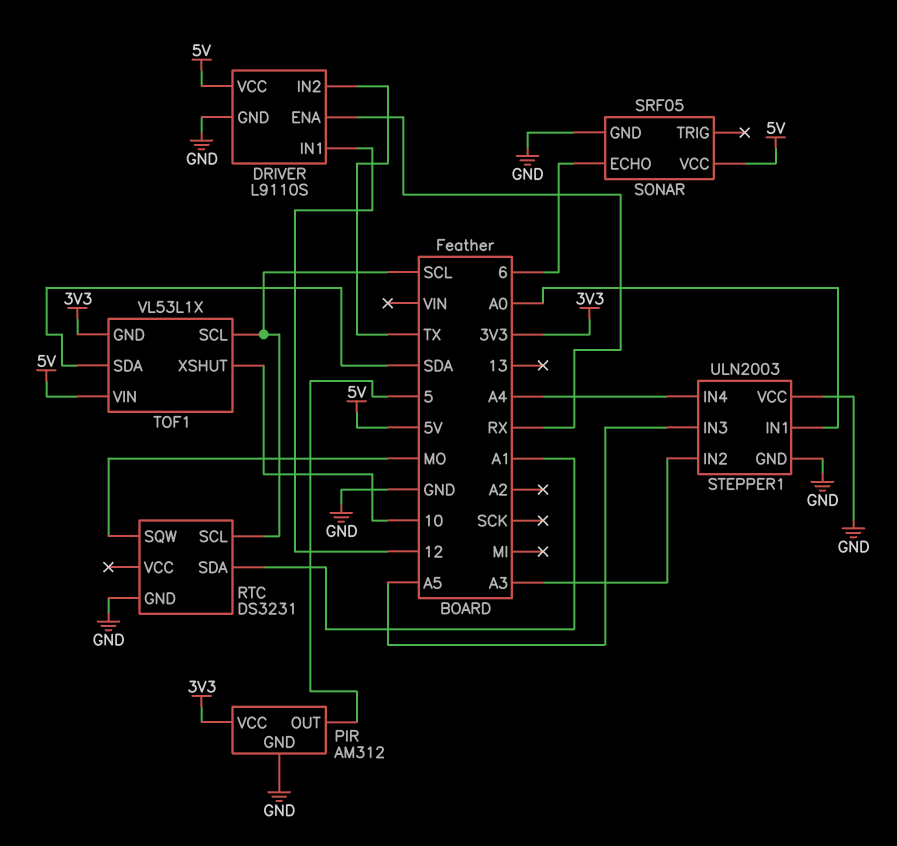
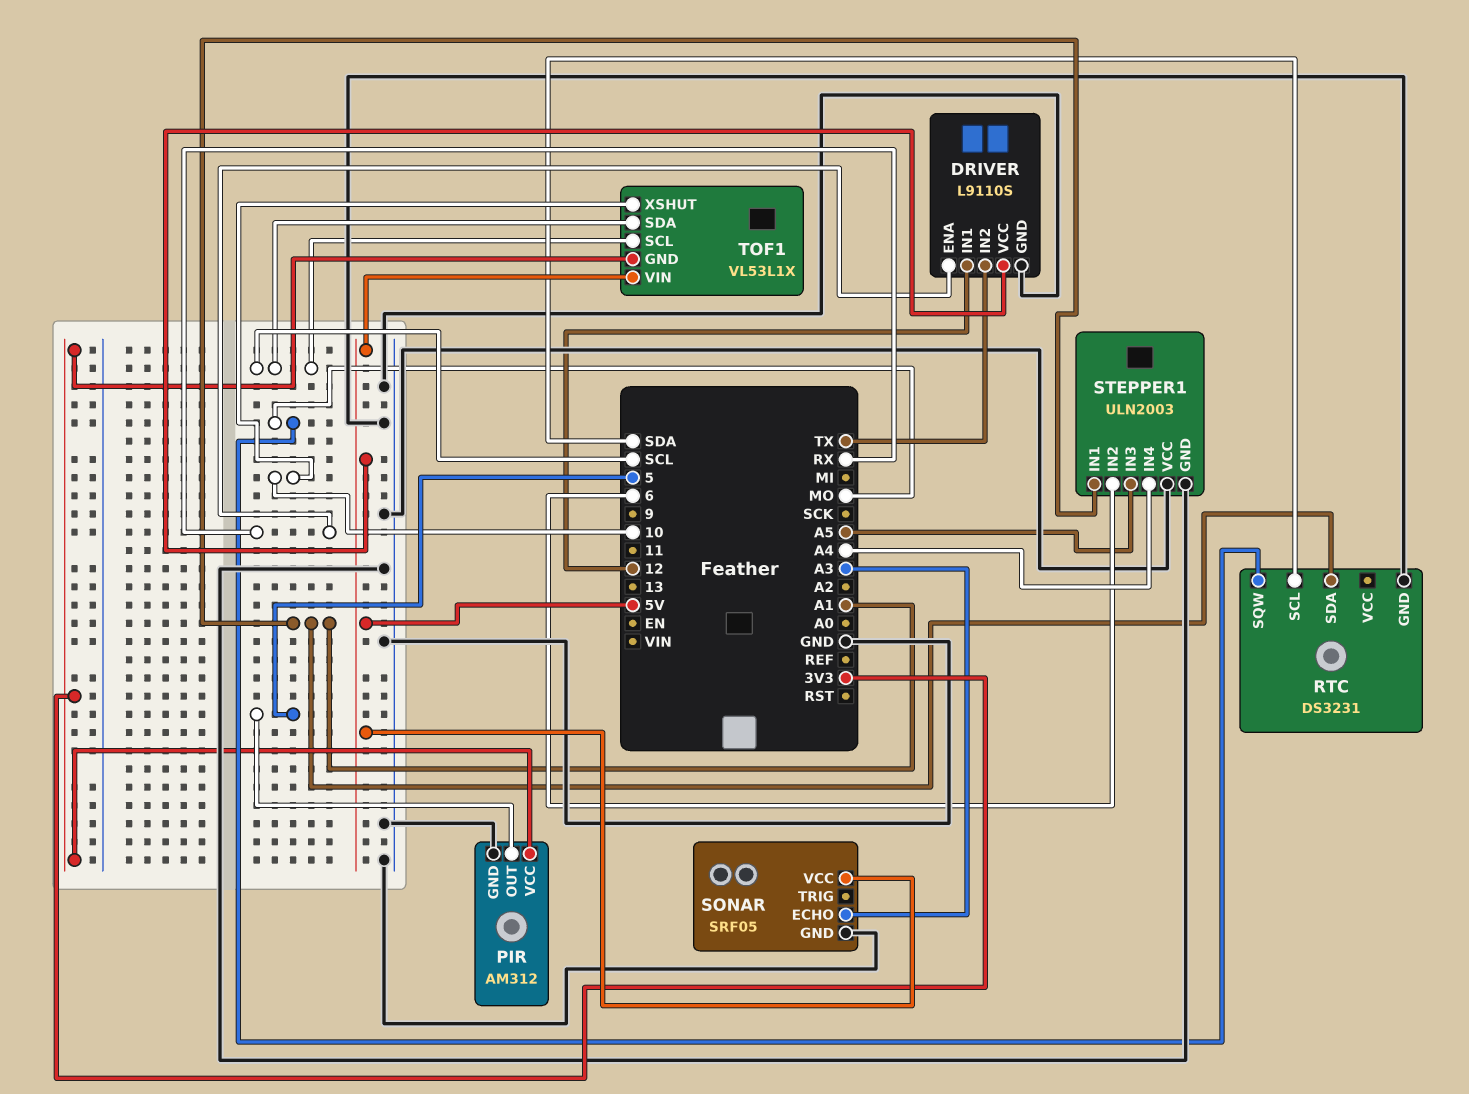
RTC pin SCL: SCL -> SDA
SONAR pin ECHO: 6 -> A3
STEPPER1 pin IN1: A0 -> A1
STEPPER1 pin IN2: A3 -> 6
TOF1 pin SDA: SDA -> SCL

